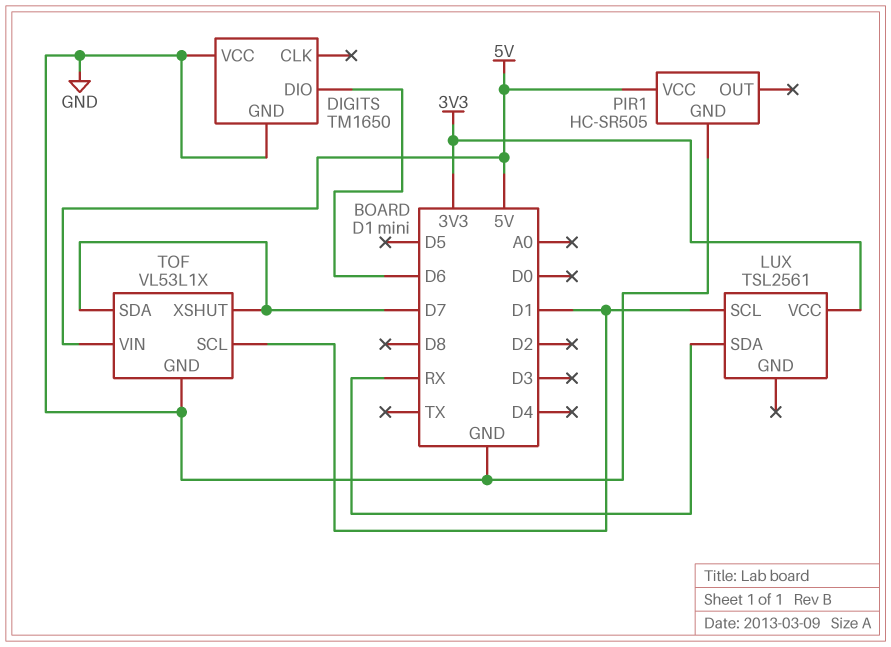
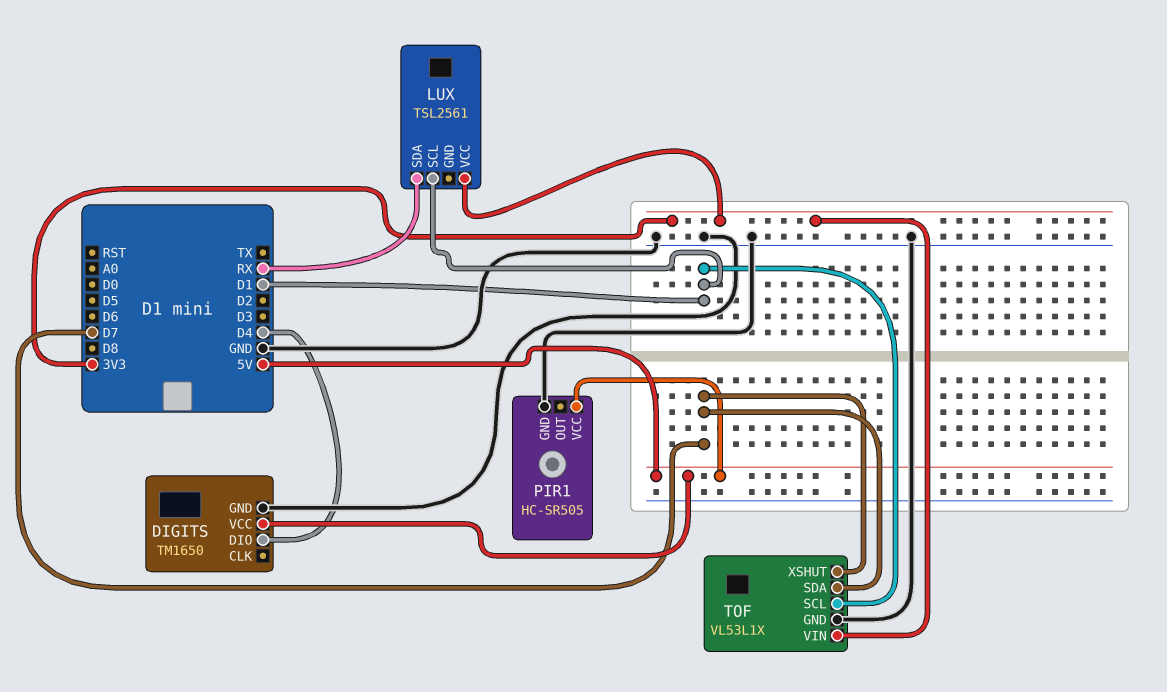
DIGITS pin DIO: D6 -> D4
DIGITS pin VCC: GND -> 5V
TOF pin VIN: 5V -> 3V3

